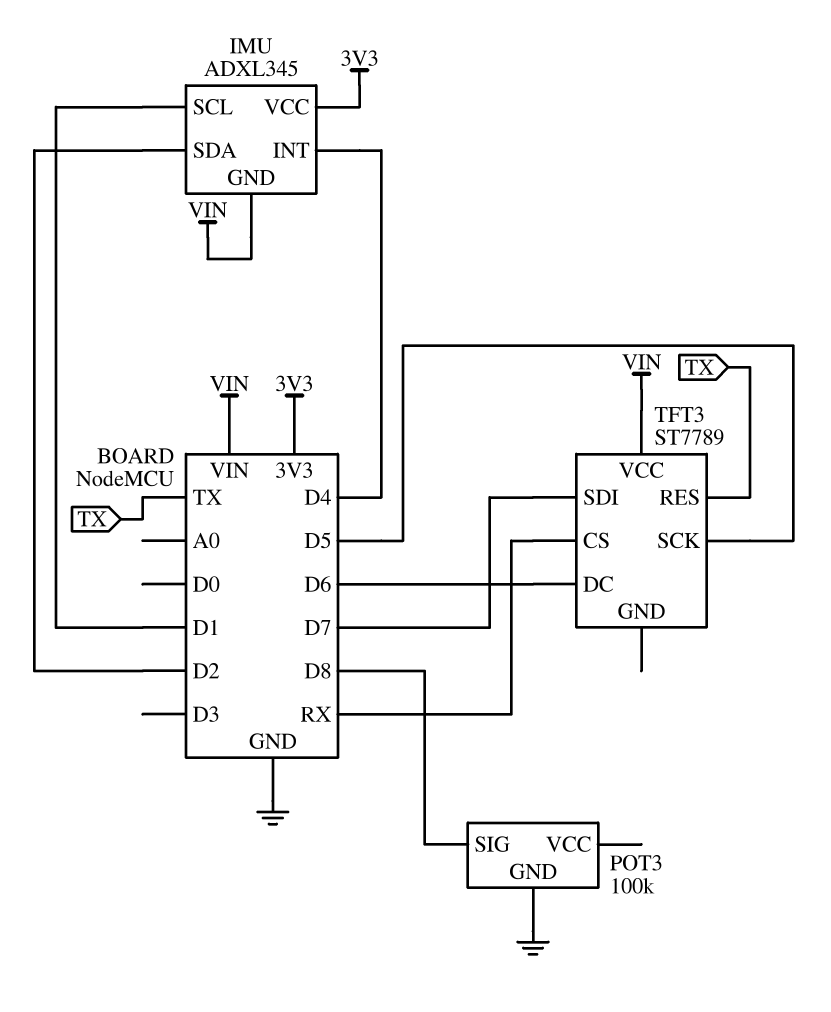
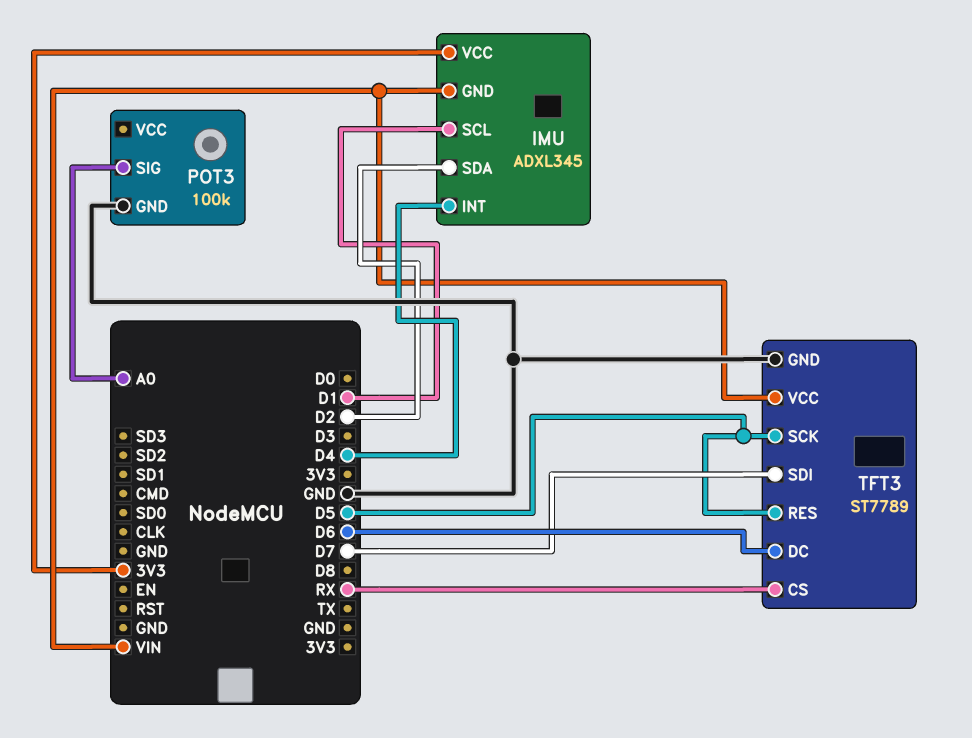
POT3 pin SIG: D8 -> A0
TFT3 pin GND: none -> GND
TFT3 pin RES: TX -> D5

